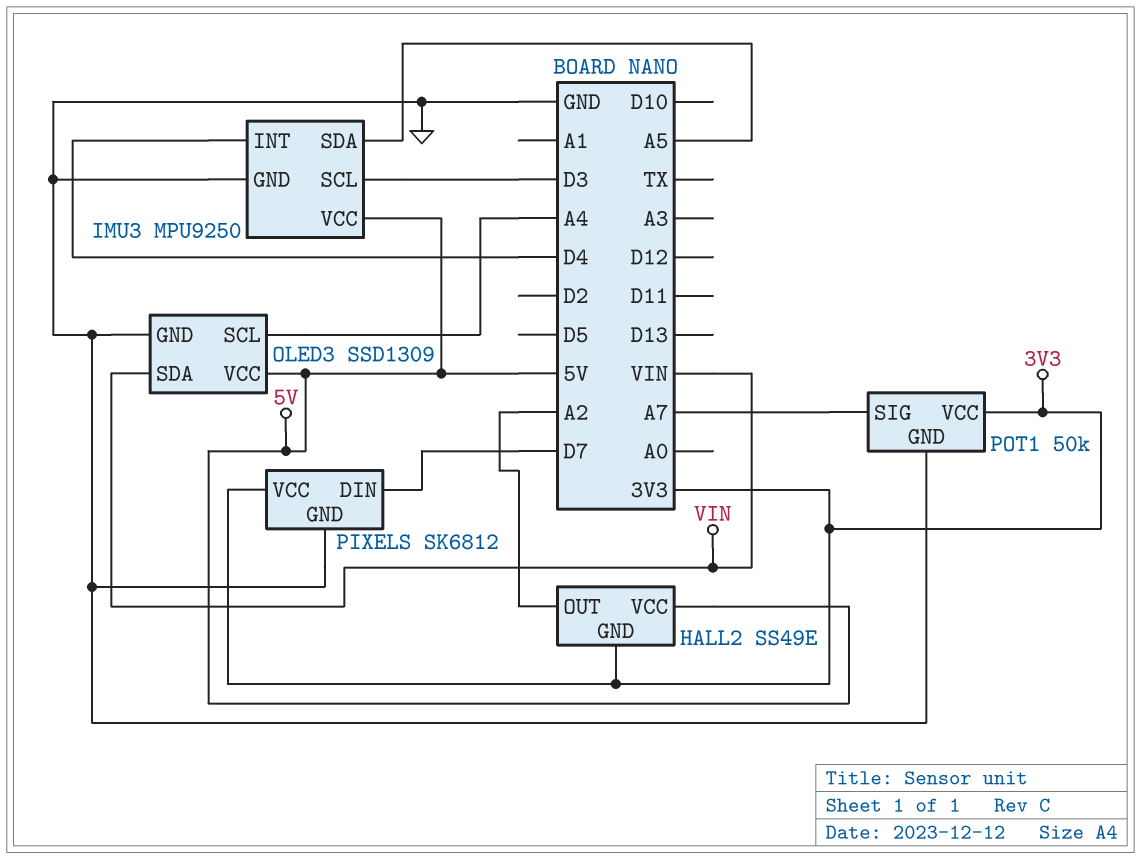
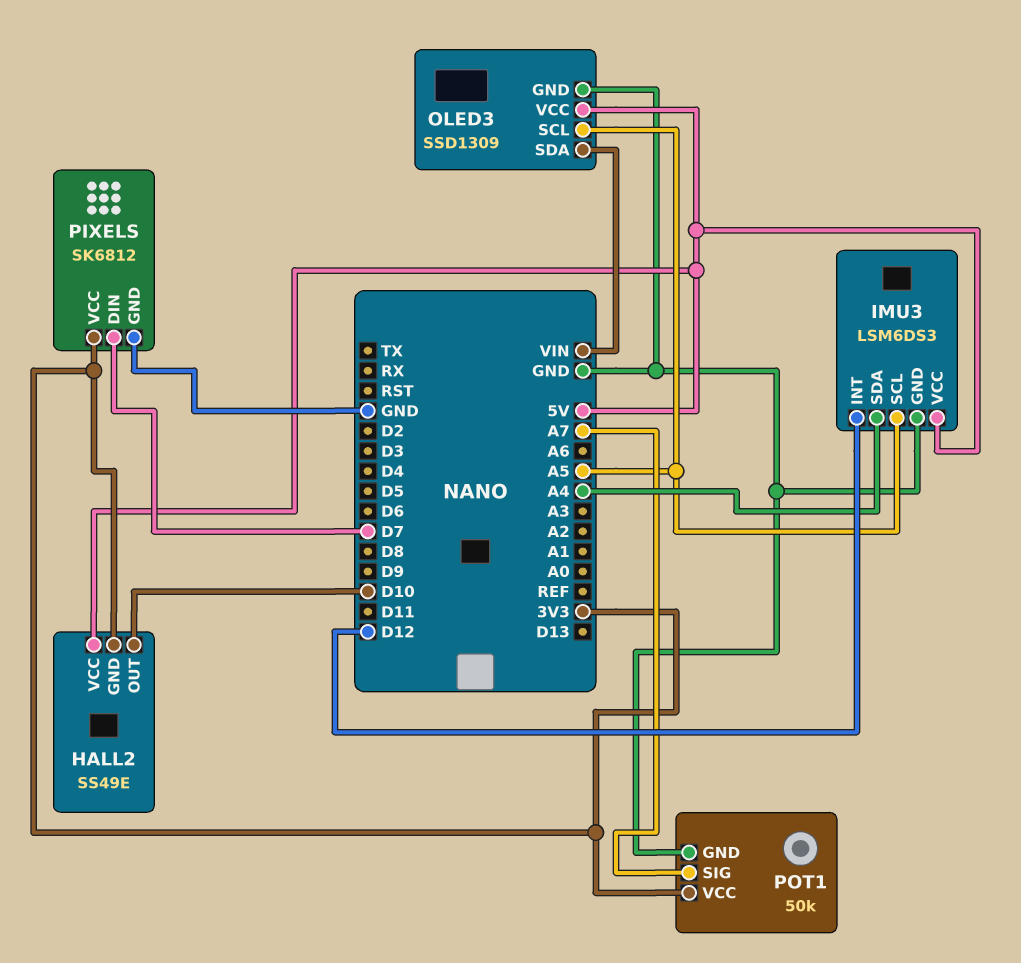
HALL2 pin OUT: A2 -> D10
IMU3: MPU9250 -> LSM6DS3
IMU3 pin INT: D4 -> D12
IMU3 pin SCL: D3 -> A5
IMU3 pin SDA: A5 -> A4
OLED3 pin SCL: A4 -> A5

